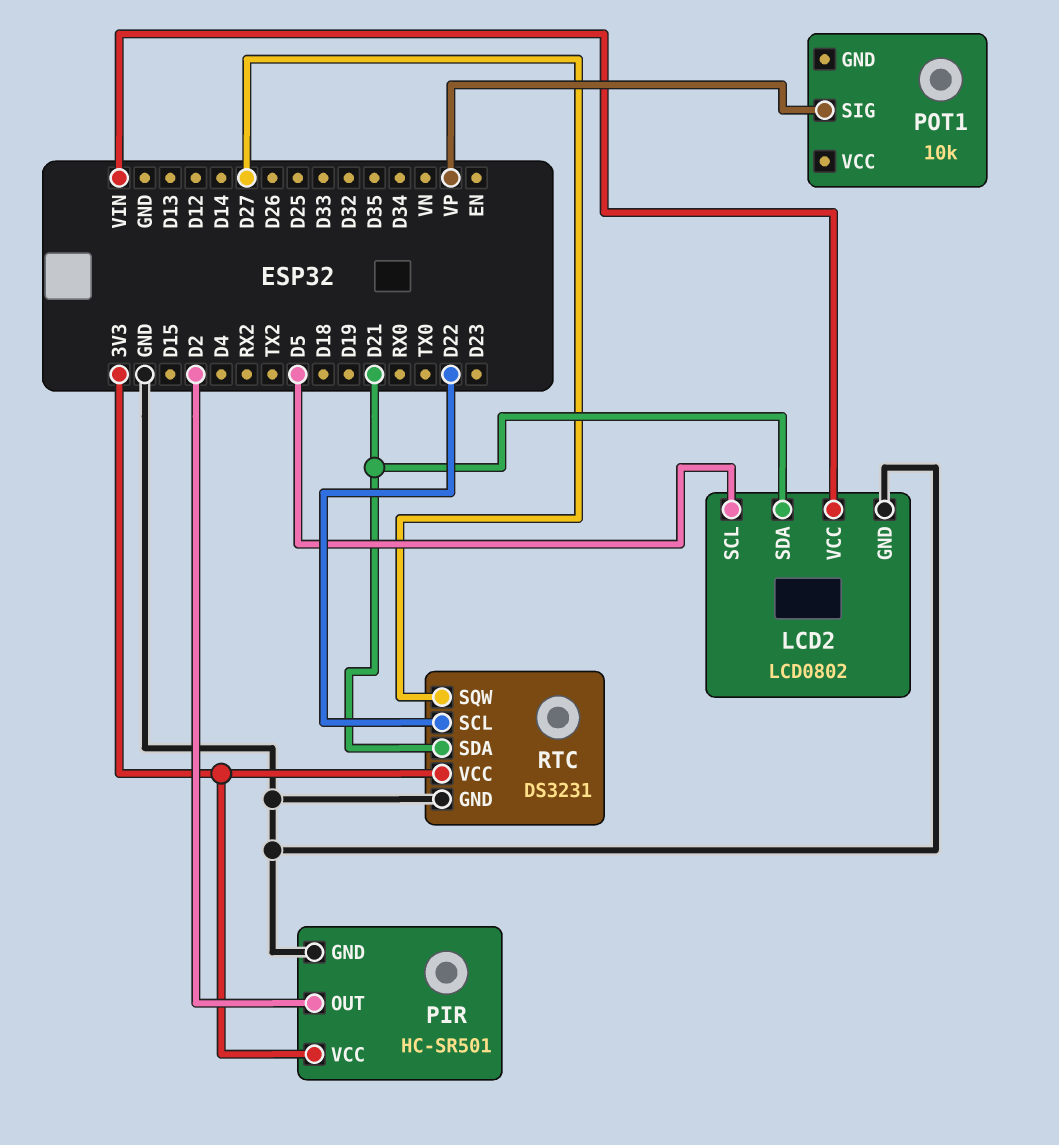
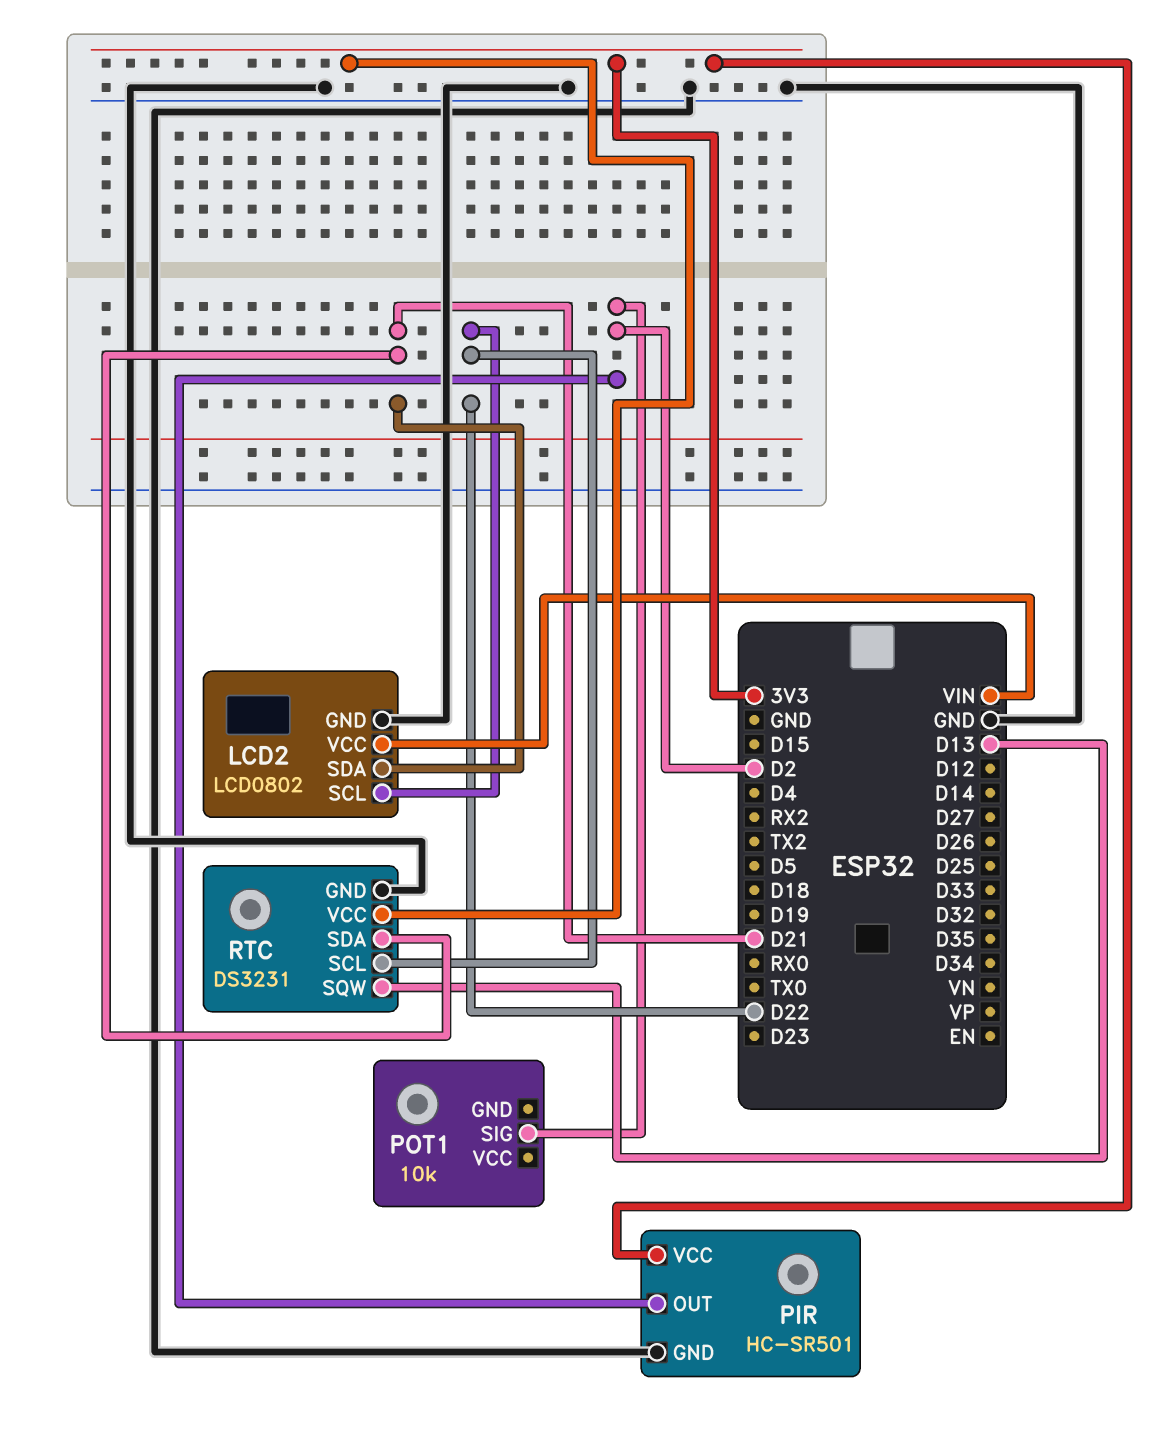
LCD2 pin SCL: D5 -> D22
POT1 pin SIG: VP -> D2
RTC pin SQW: D27 -> D13

